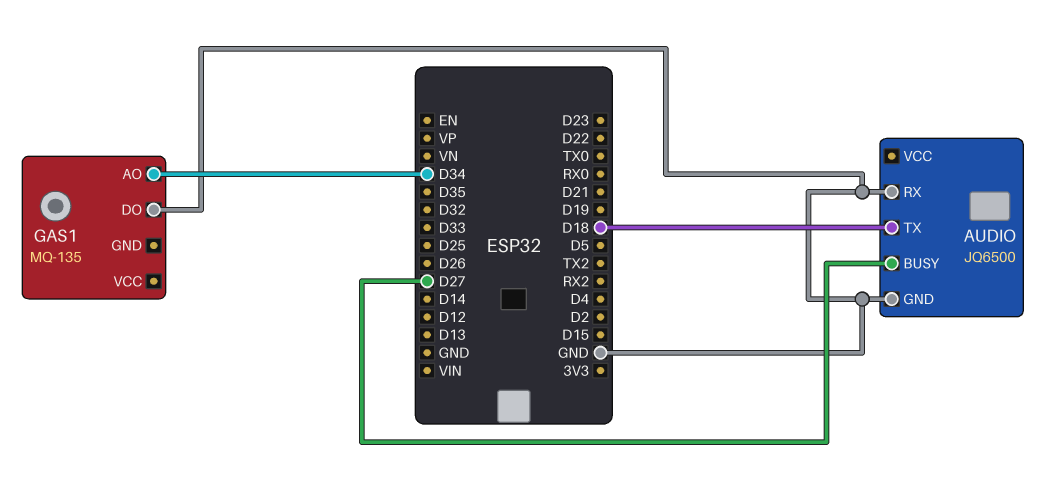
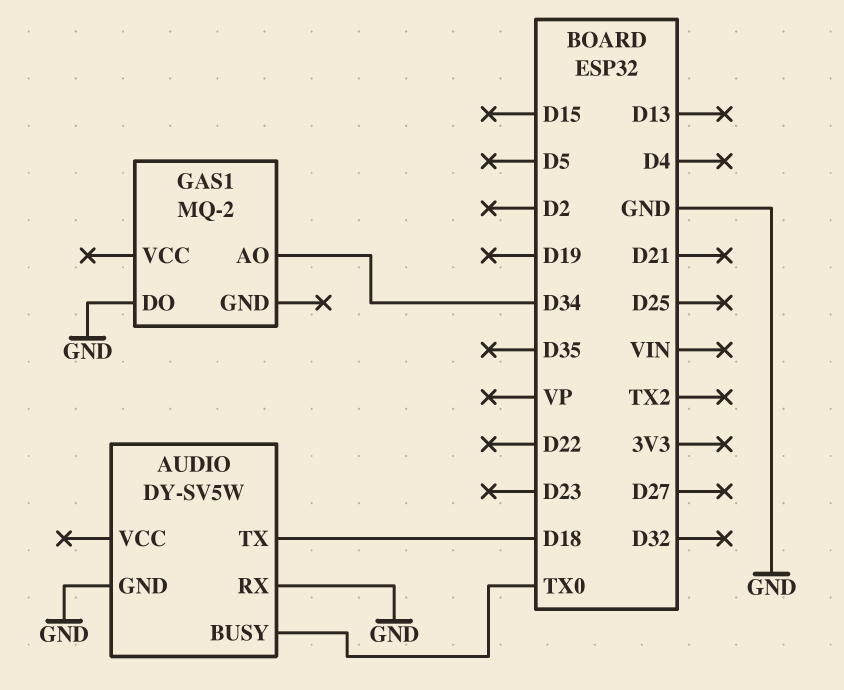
AUDIO: JQ6500 -> DY-SV5W
AUDIO pin BUSY: D27 -> TX0
GAS1: MQ-135 -> MQ-2

